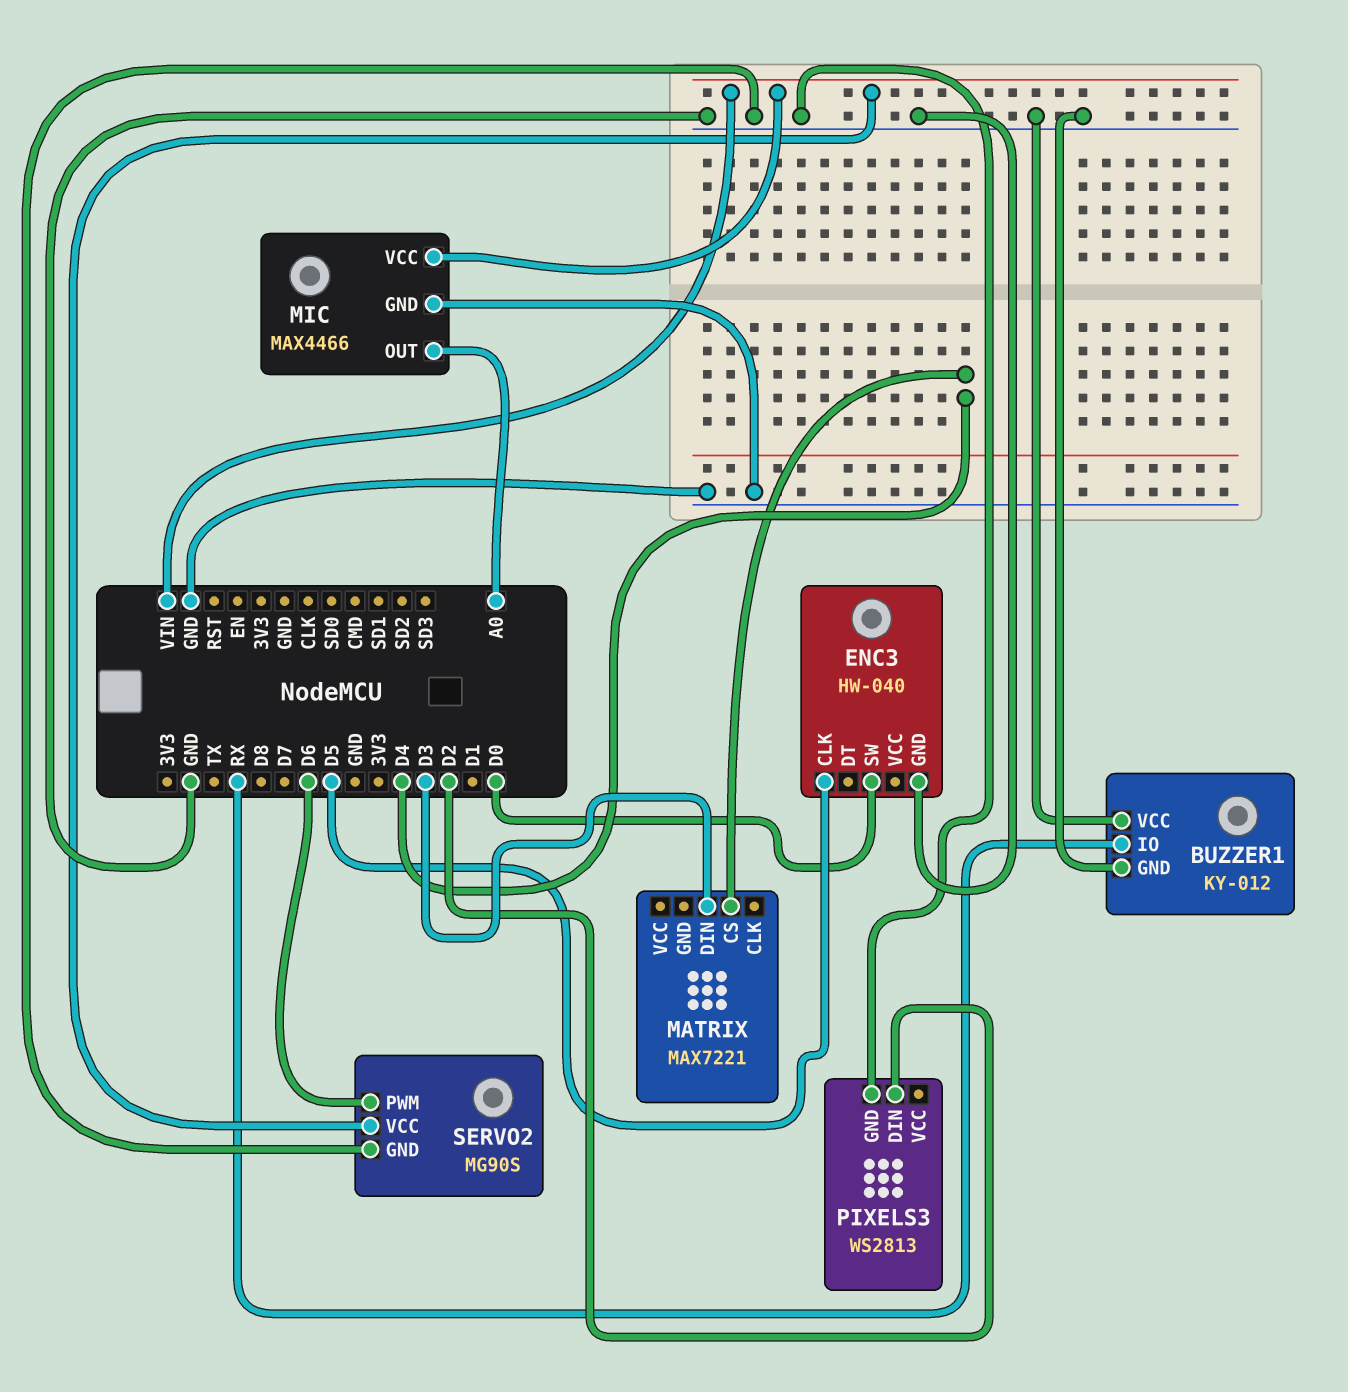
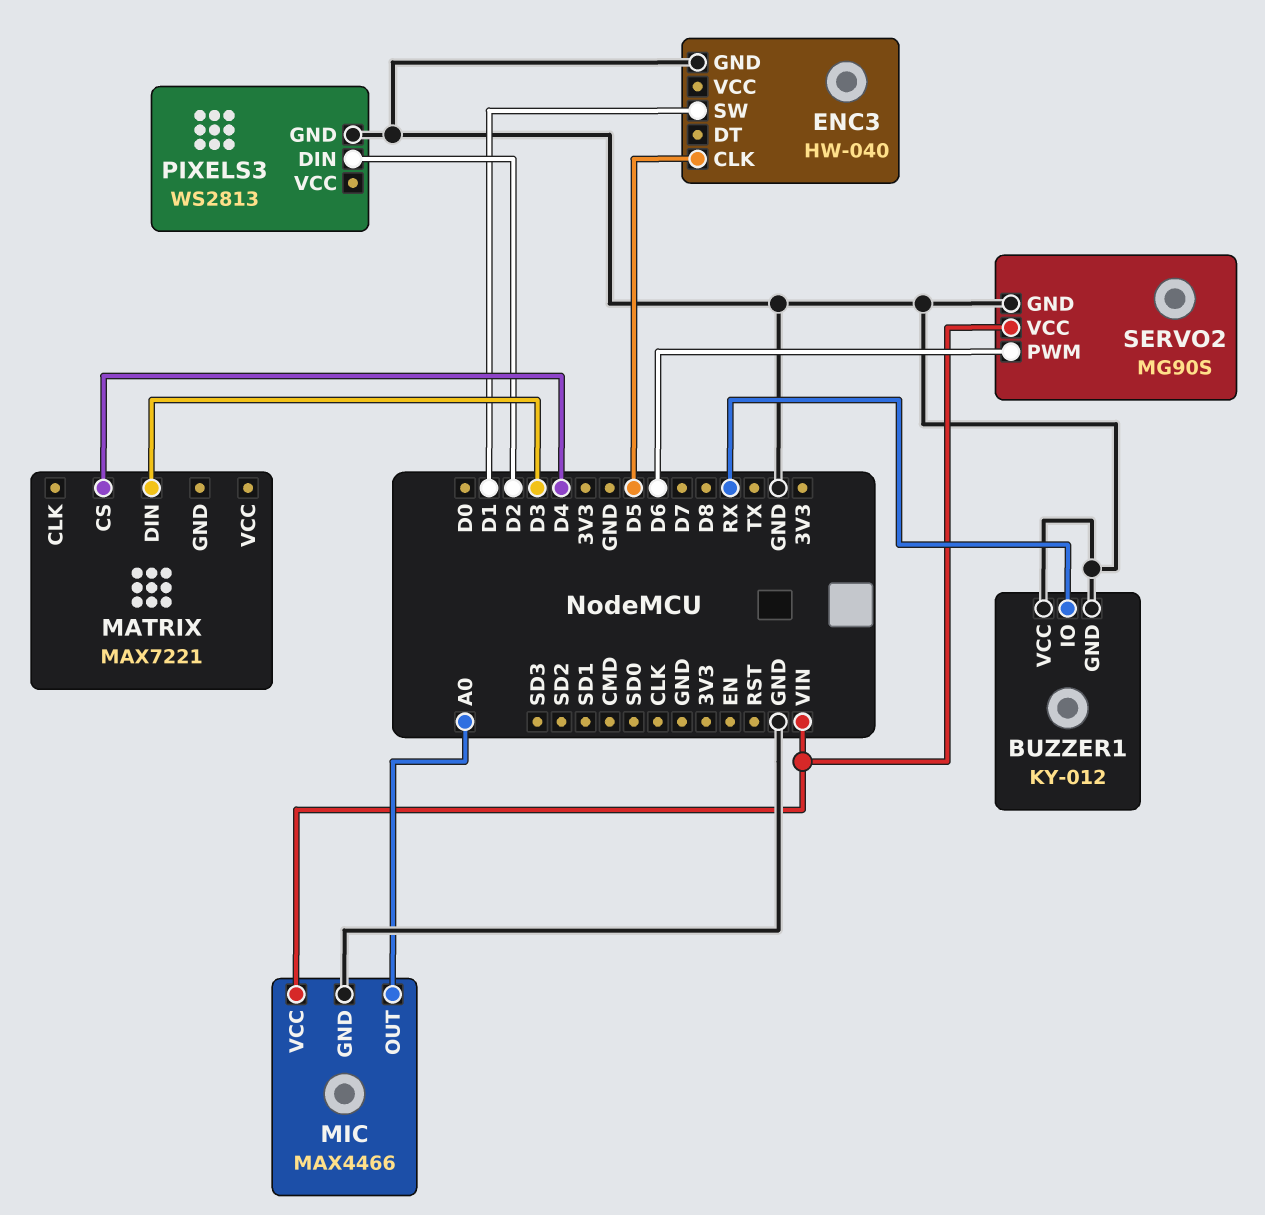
ENC3 pin SW: D0 -> D1

